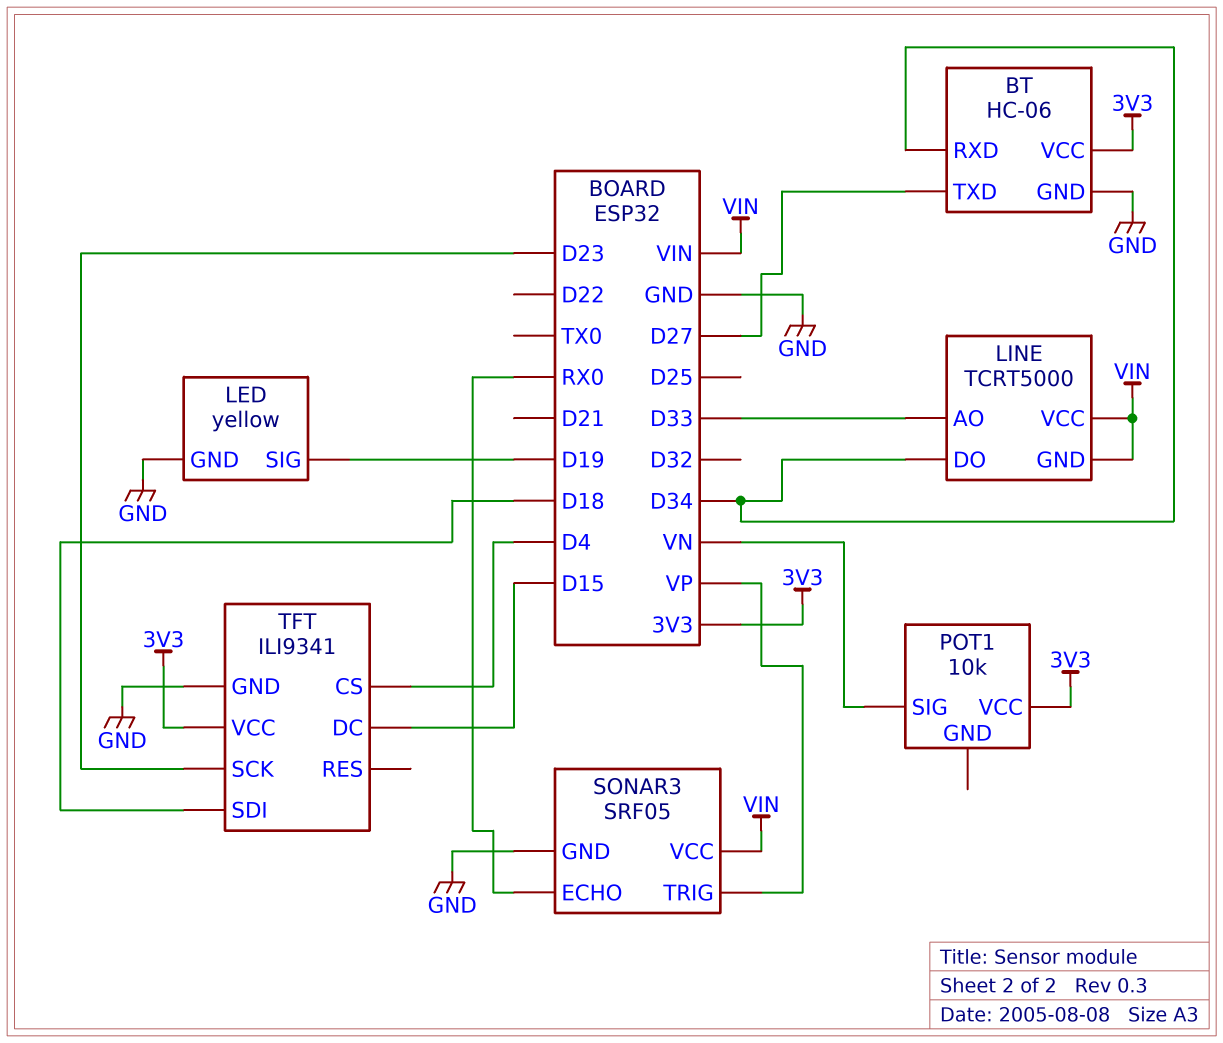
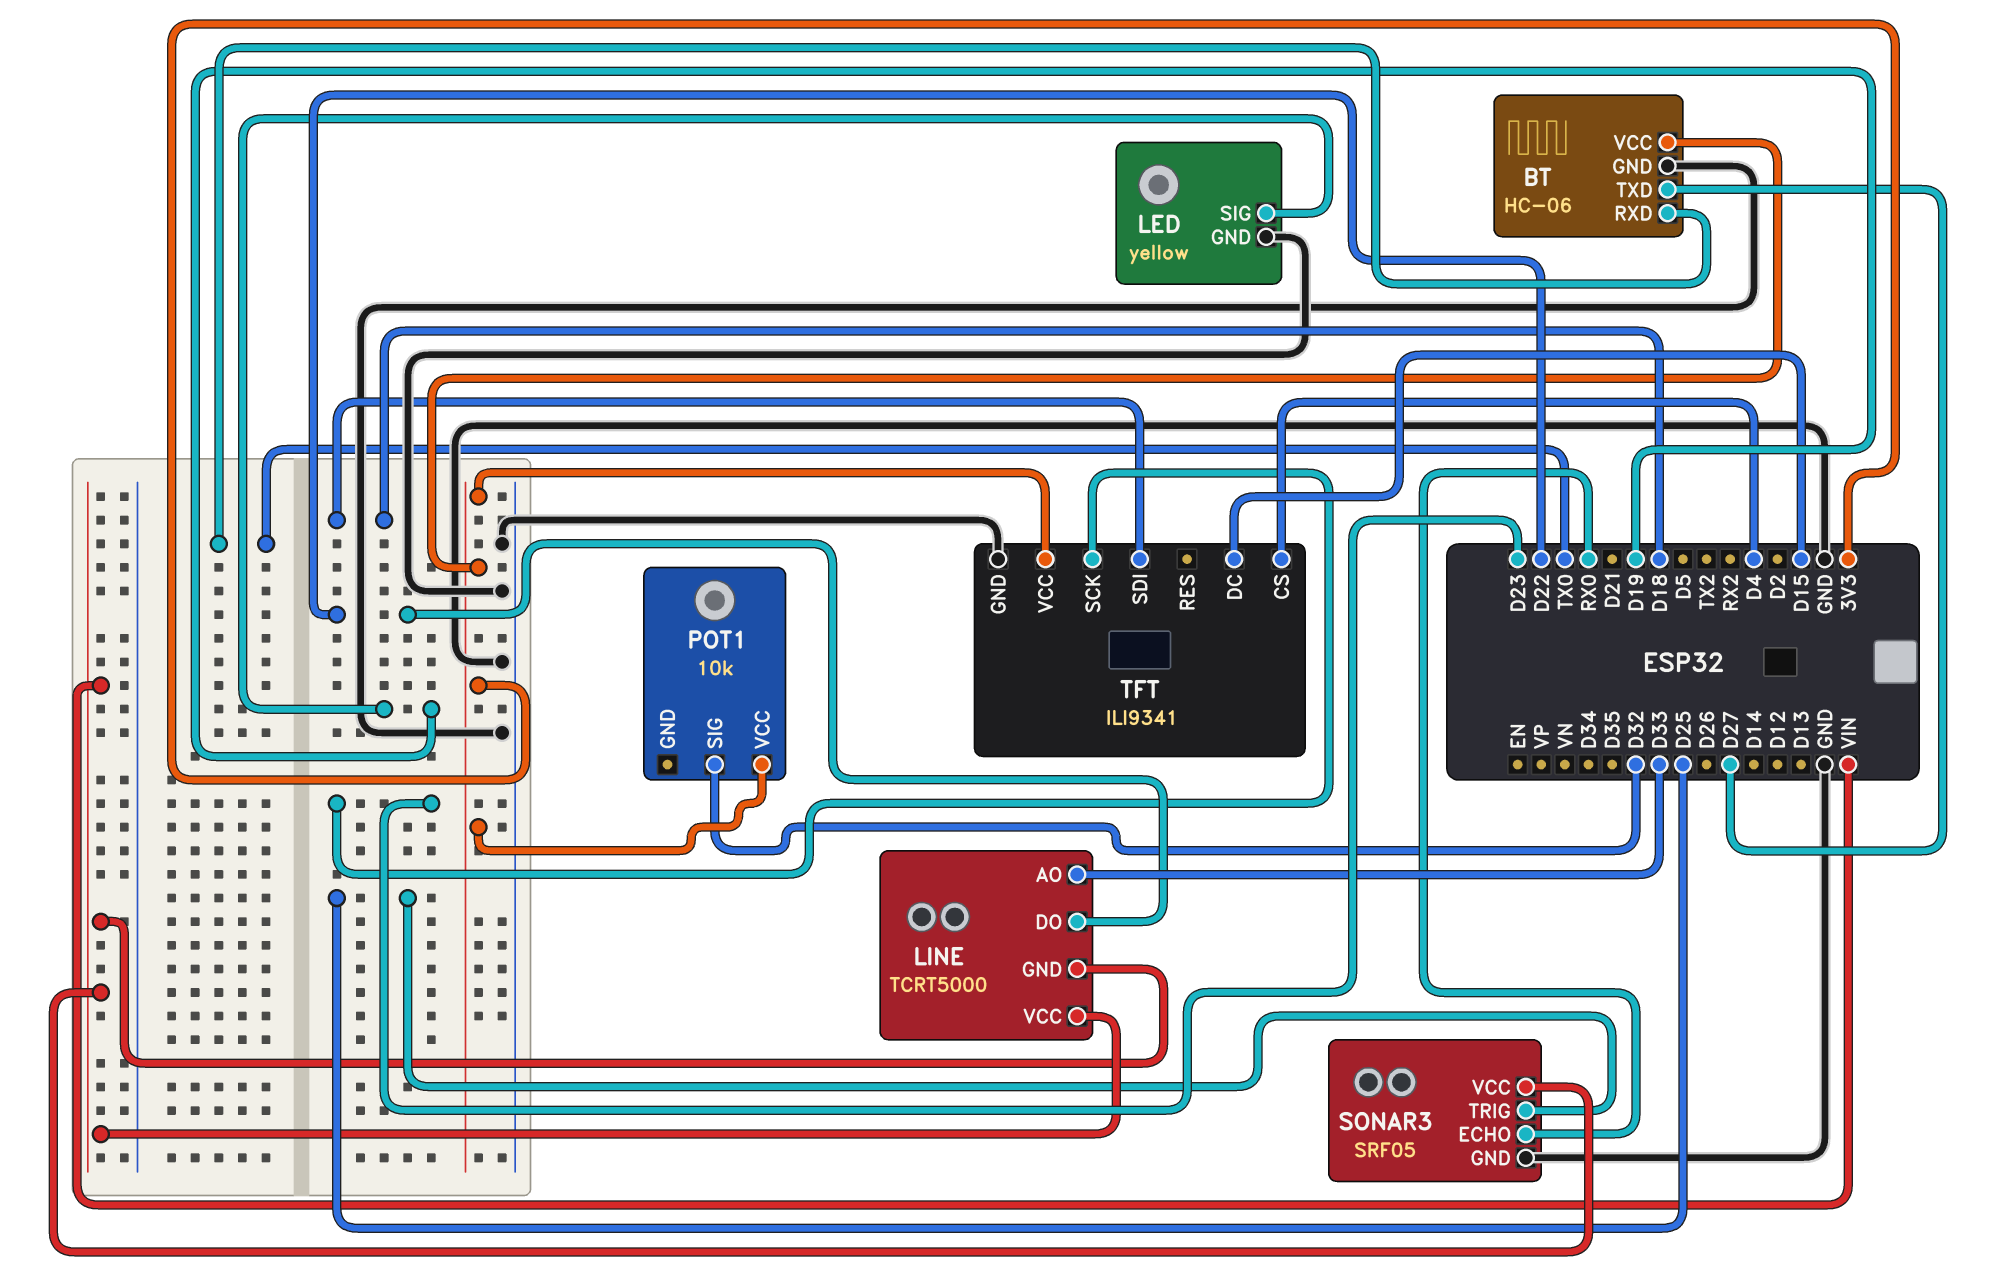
BT pin RXD: D34 -> TX0
LINE pin DO: D34 -> D22
POT1 pin SIG: VN -> D32
SONAR3 pin TRIG: VP -> D25

